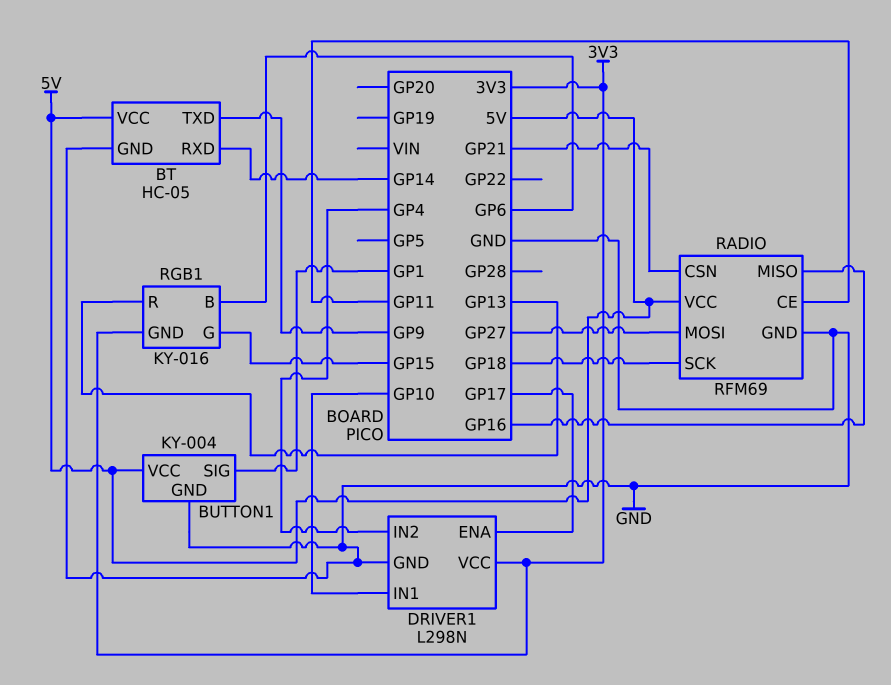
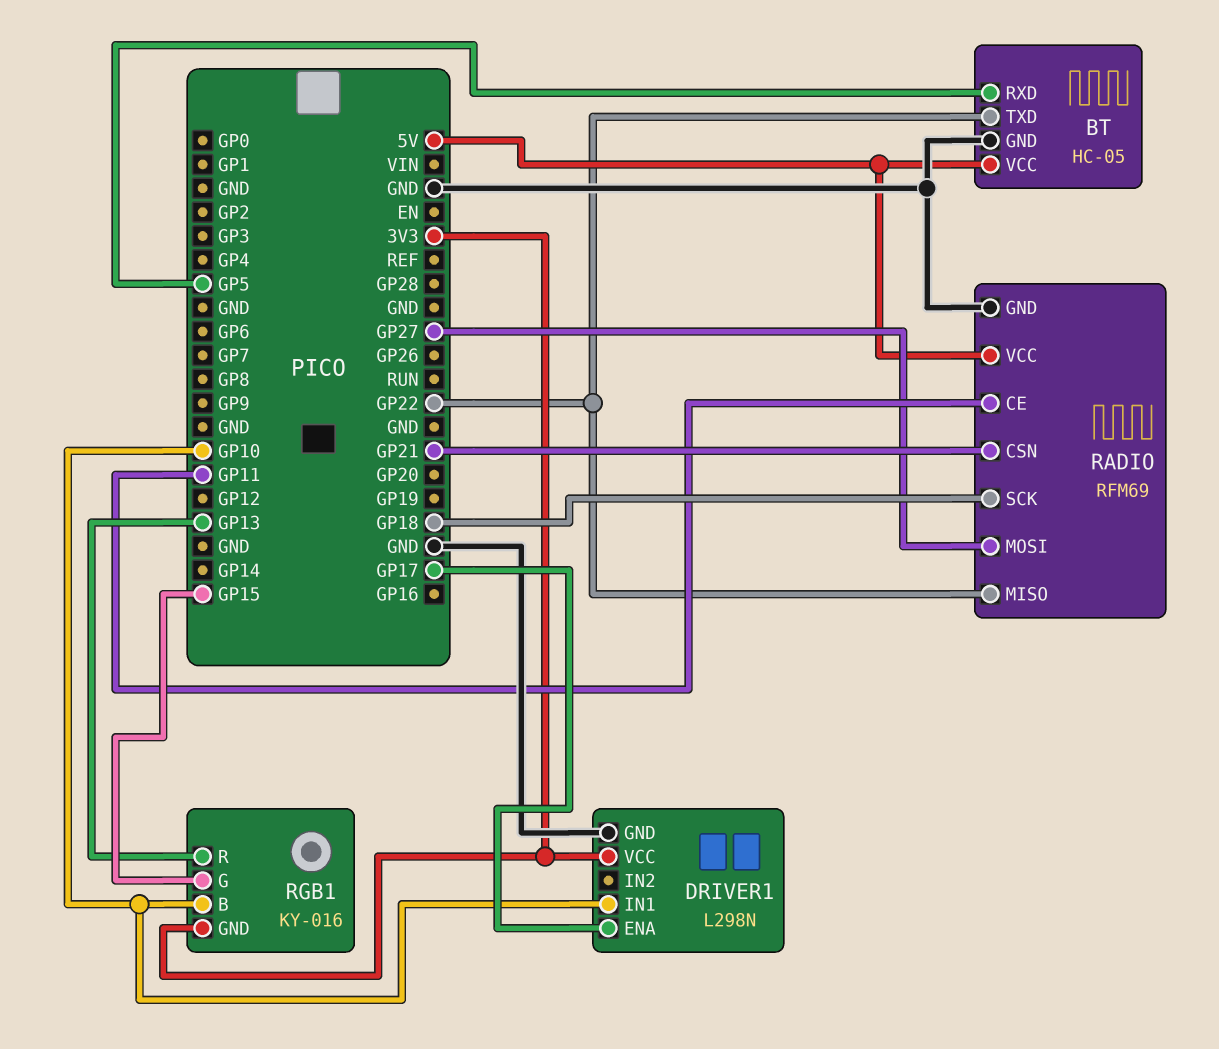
BT pin RXD: GP14 -> GP5
BT pin TXD: GP9 -> GP22
BUTTON1: KY-004 -> none
BUTTON1 pin GND: GND -> none
BUTTON1 pin SIG: GP1 -> none
BUTTON1 pin VCC: 5V -> none
DRIVER1 pin IN2: GP4 -> none
RADIO pin MISO: GP16 -> GP22
RGB1 pin B: GP6 -> GP10

